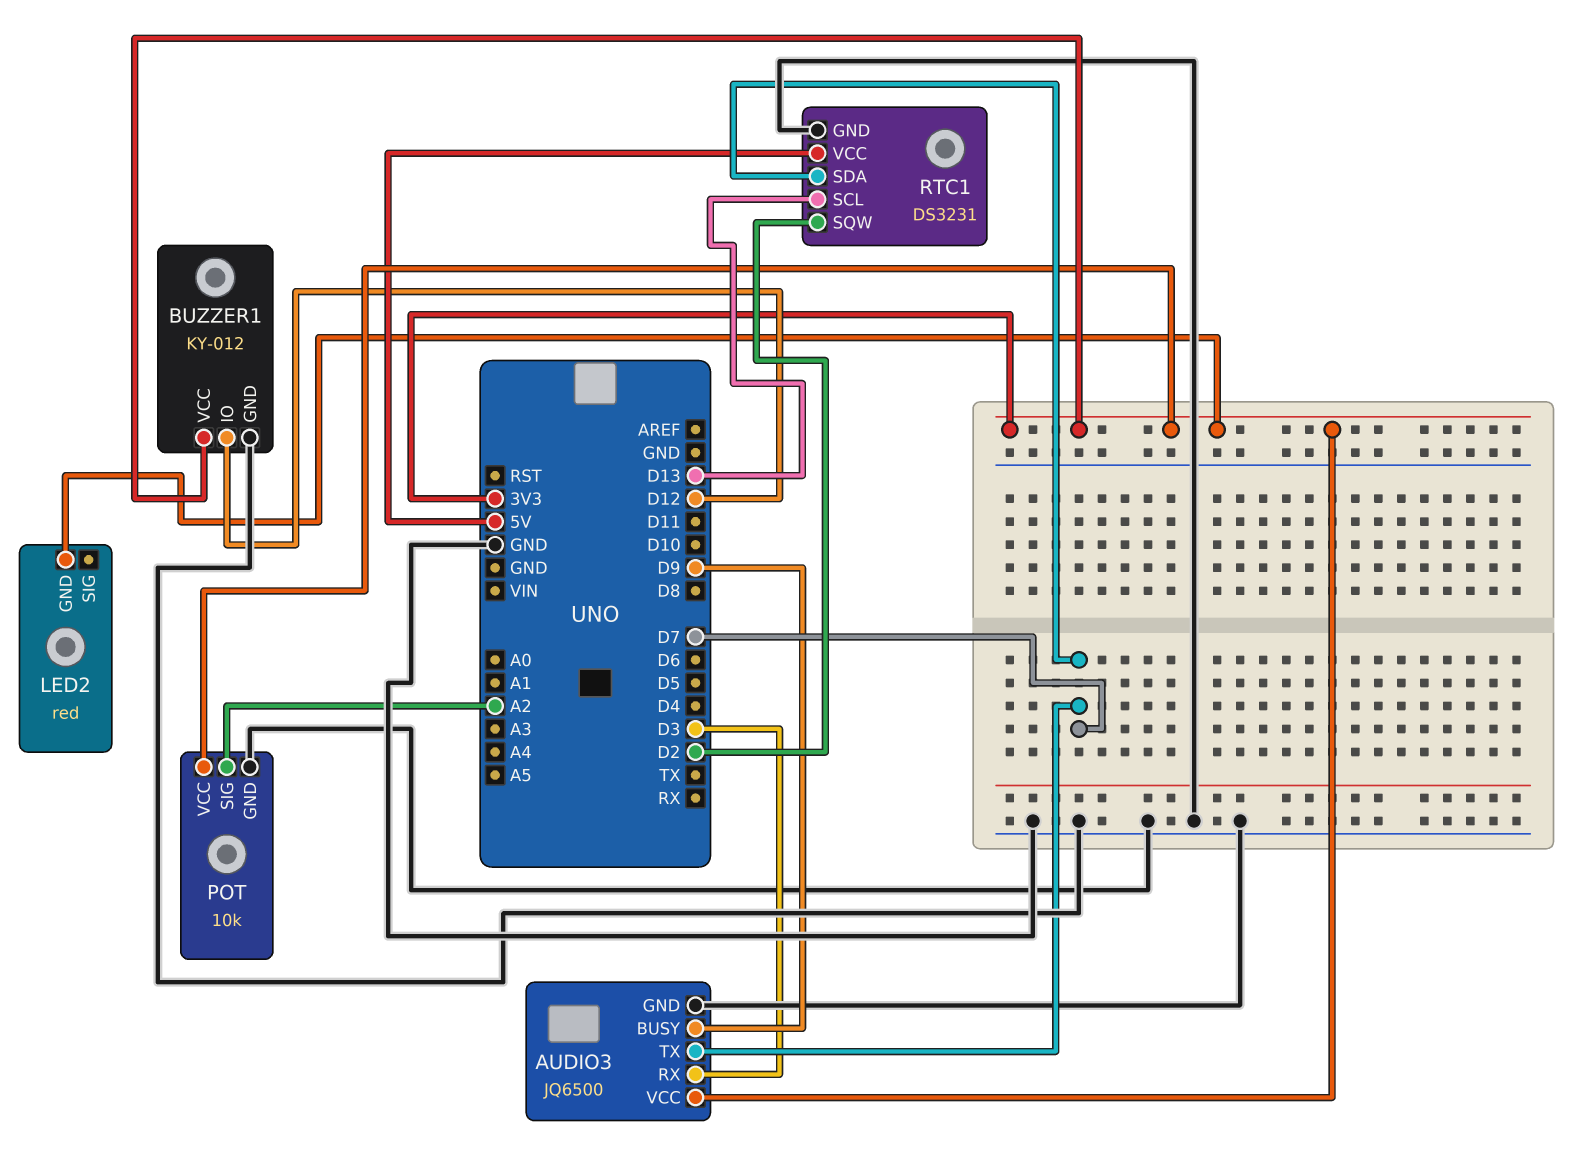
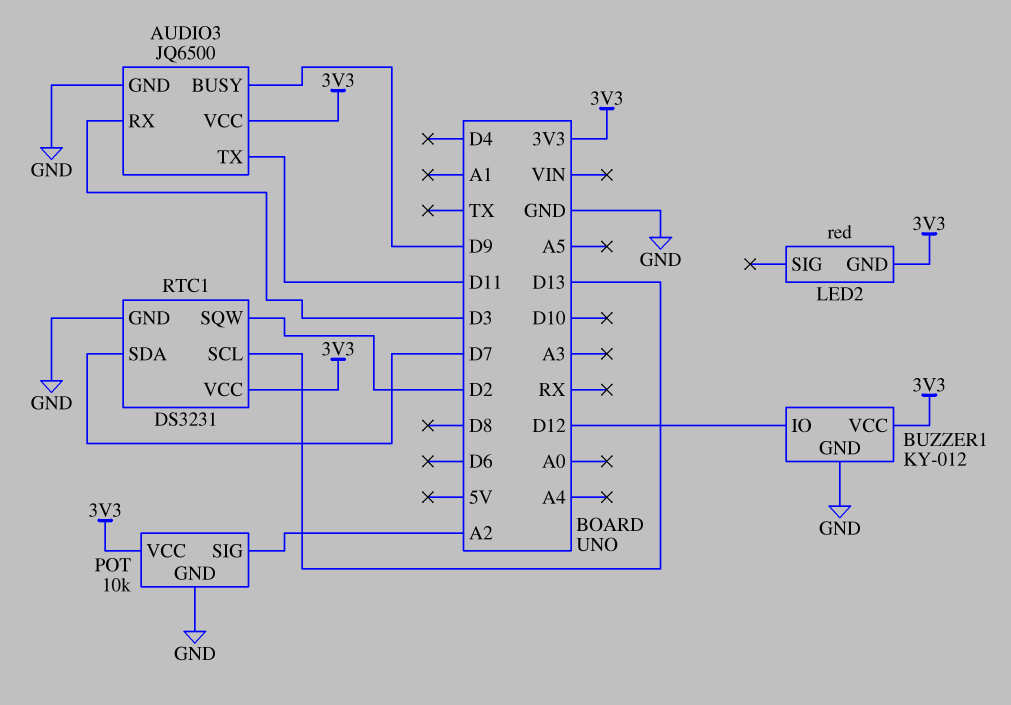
AUDIO3 pin TX: D7 -> D11
RTC1 pin VCC: 5V -> 3V3

